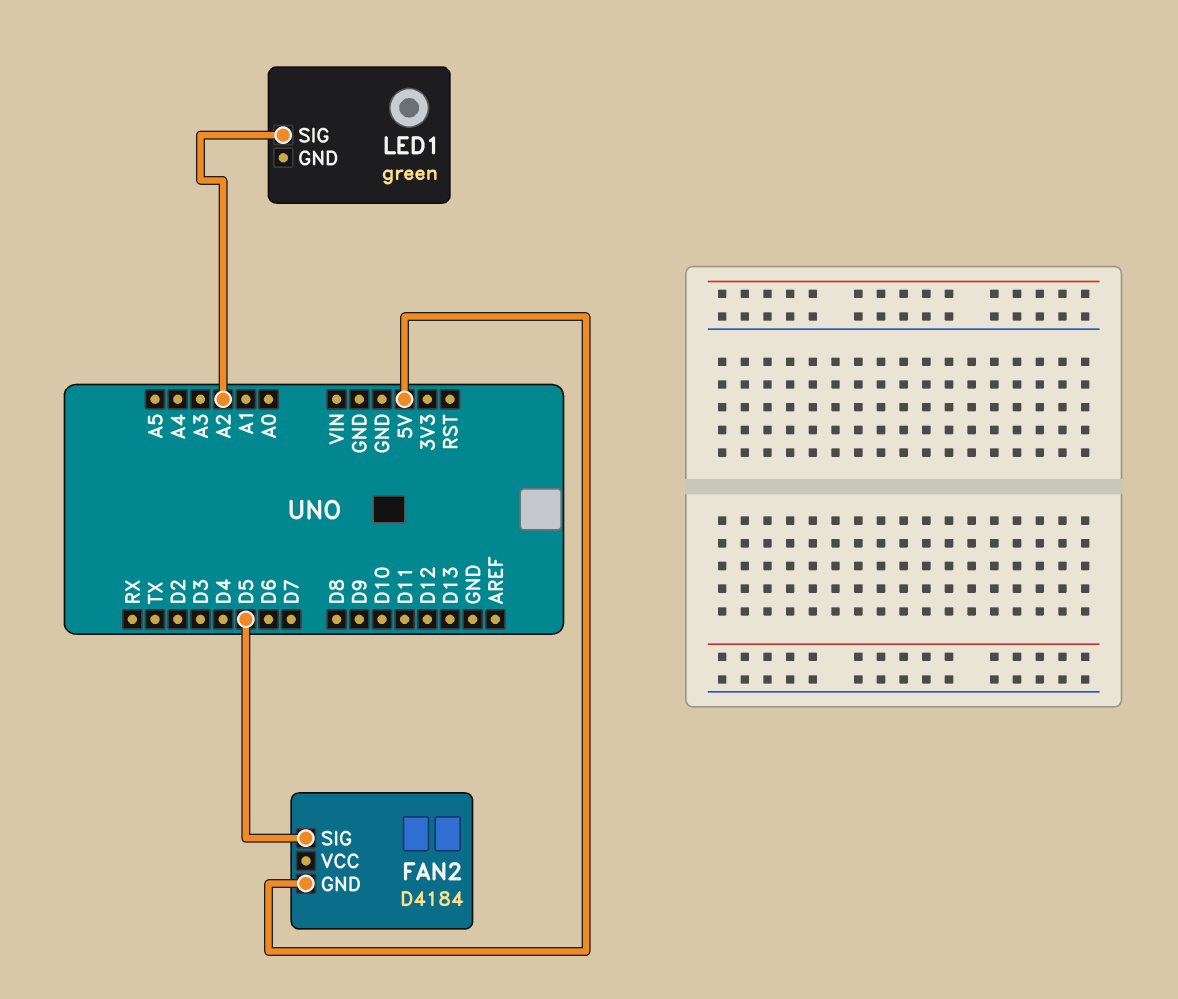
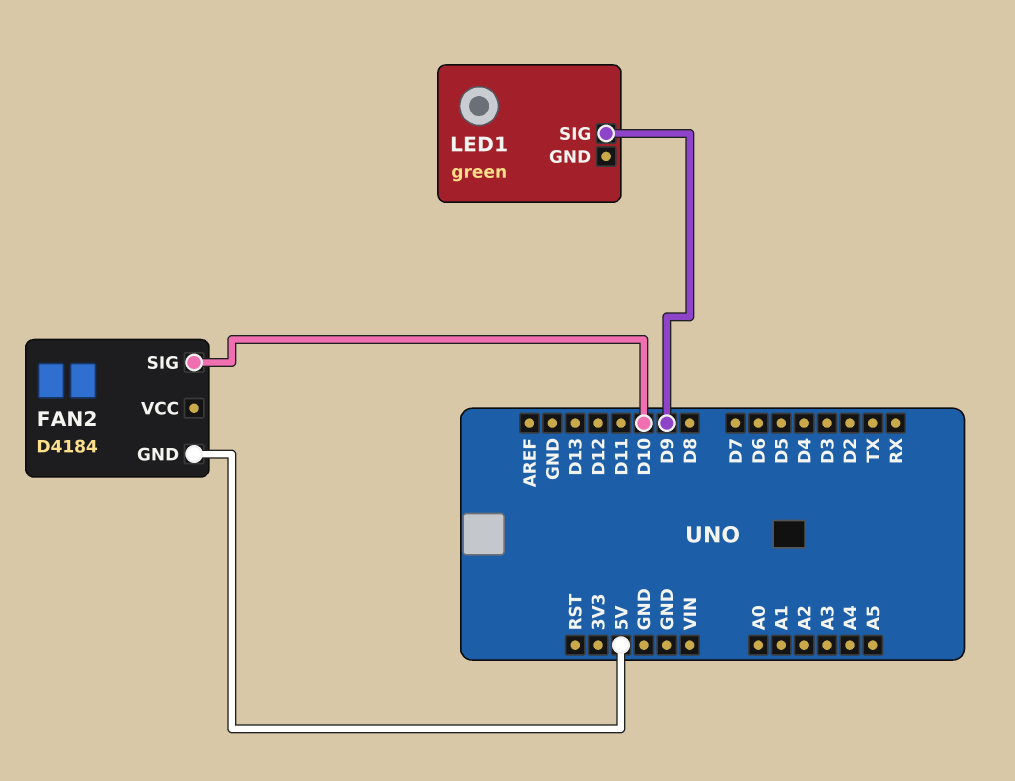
FAN2 pin SIG: D5 -> D10
LED1 pin SIG: A2 -> D9

